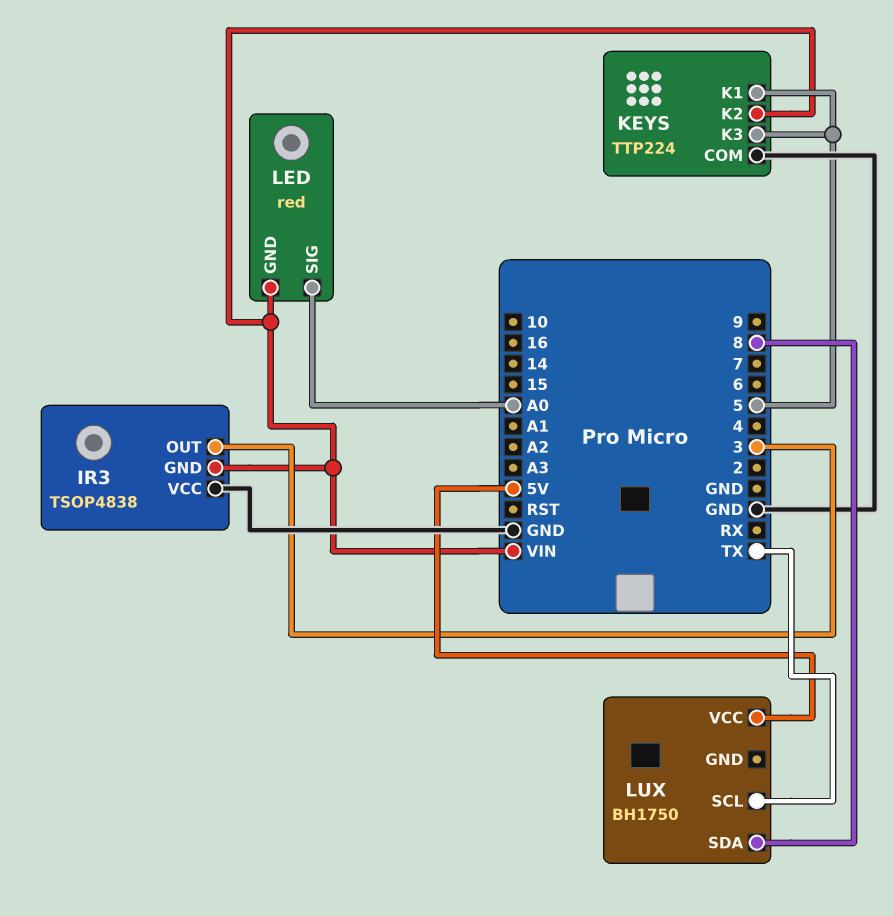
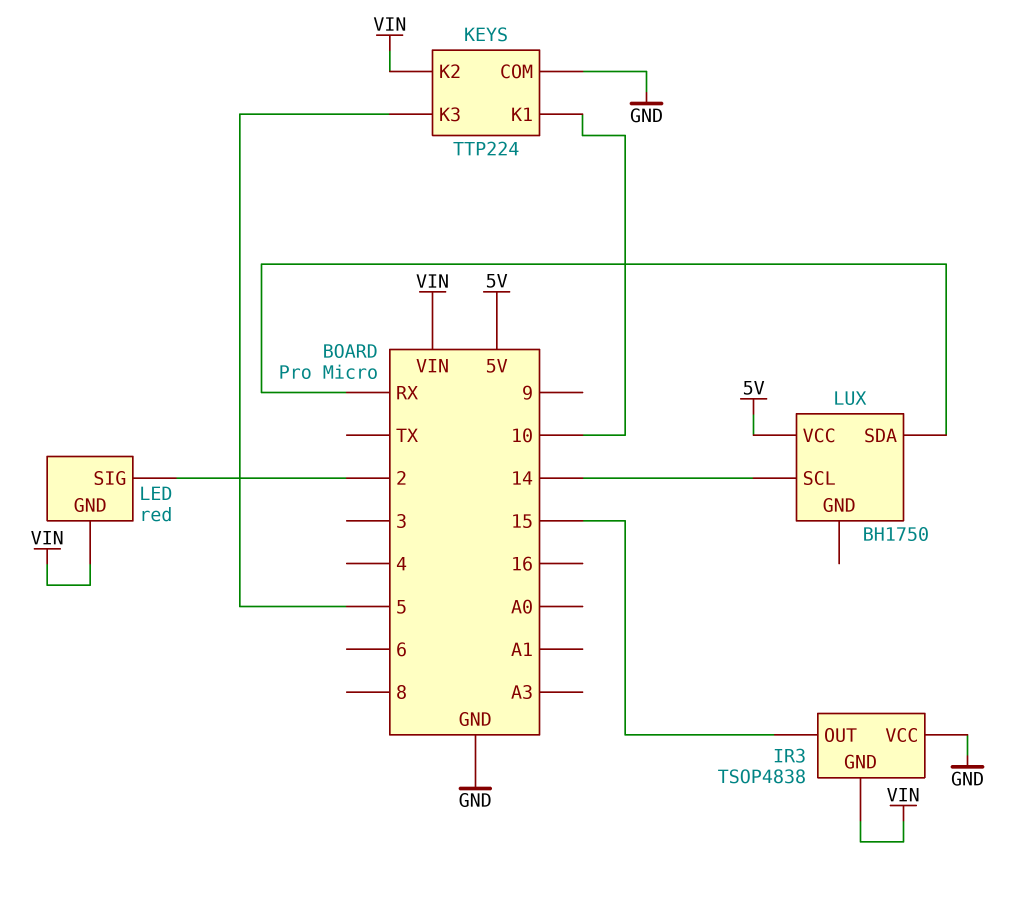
IR3 pin OUT: 3 -> 15
KEYS pin K1: 5 -> 10
LED pin SIG: A0 -> 2
LUX pin SCL: TX -> 14
LUX pin SDA: 8 -> RX

